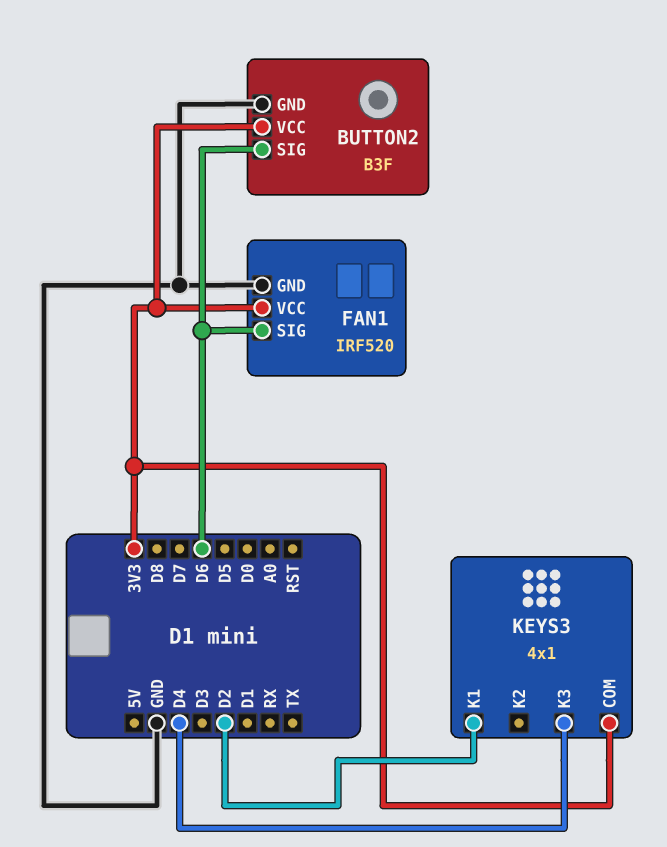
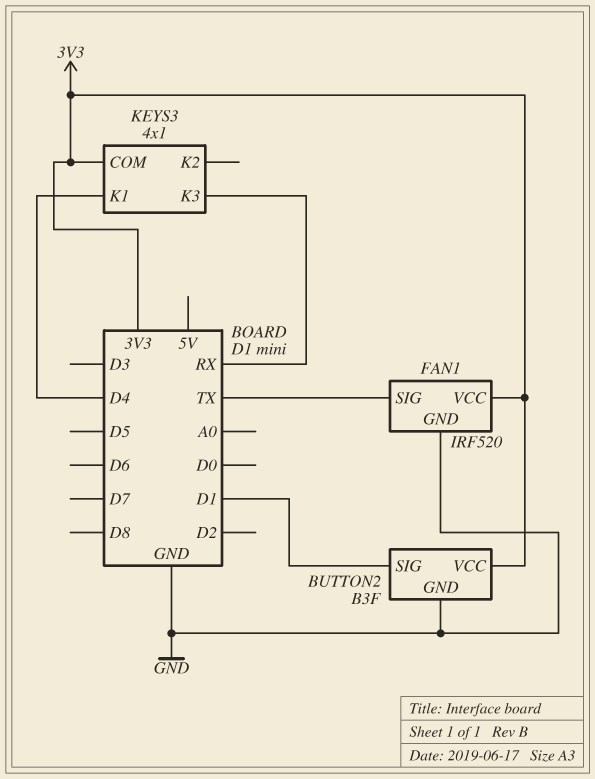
BUTTON2 pin SIG: D6 -> D1
FAN1 pin SIG: D6 -> TX
KEYS3 pin K1: D2 -> D4
KEYS3 pin K3: D4 -> RX

